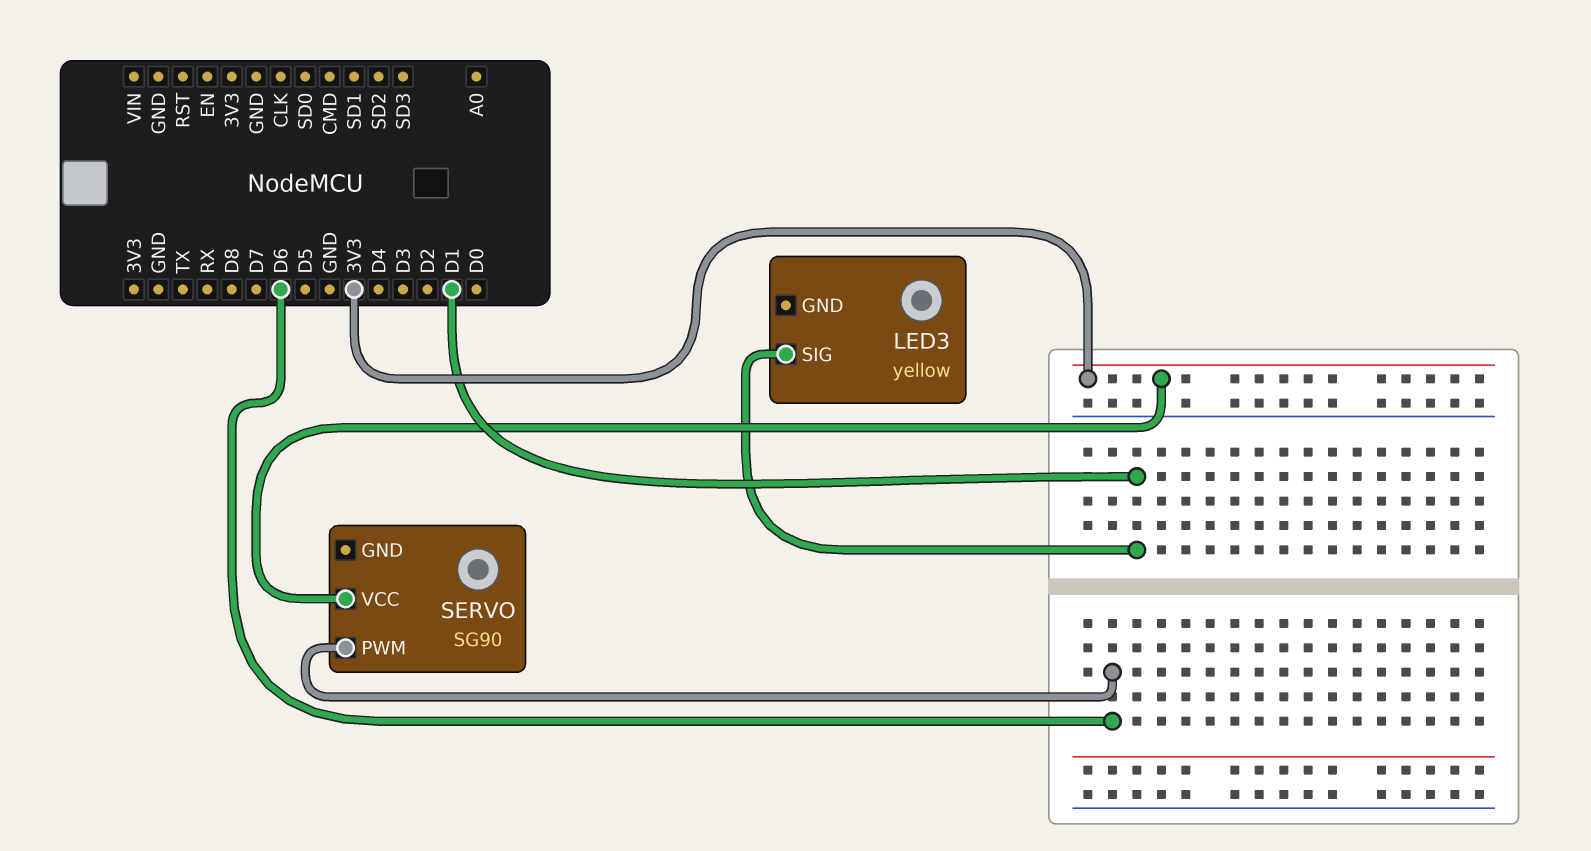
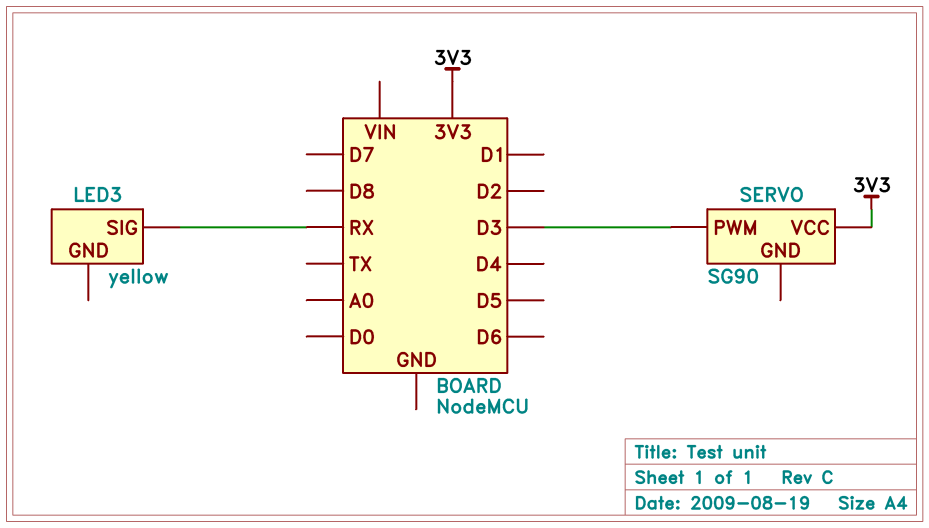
LED3 pin SIG: D1 -> RX
SERVO pin PWM: D6 -> D3

